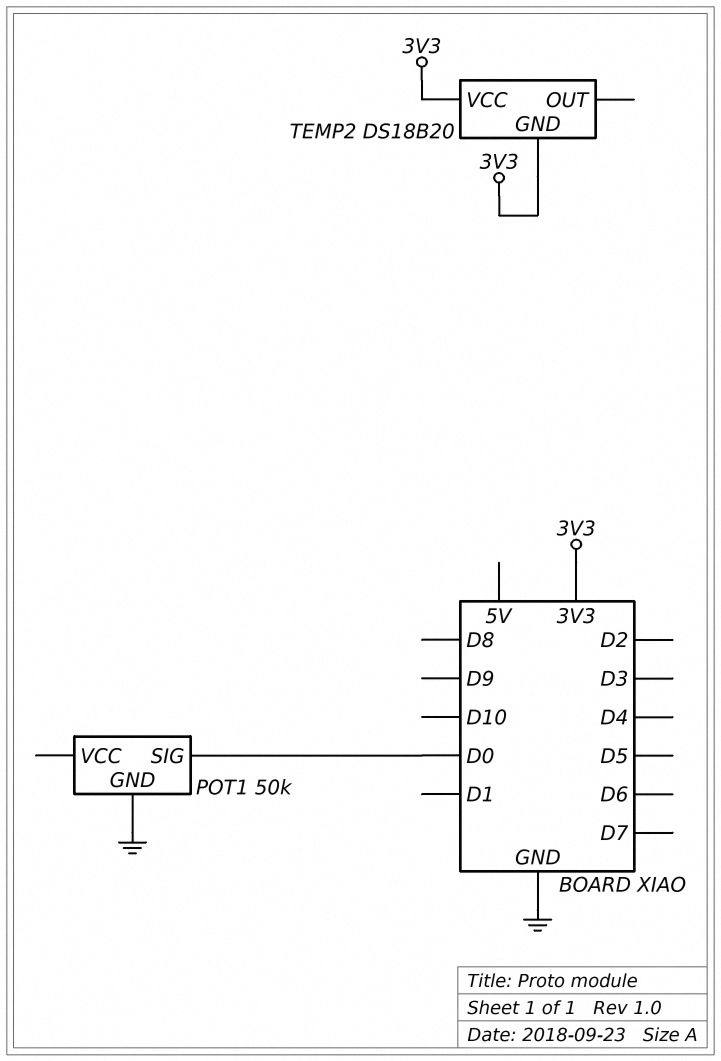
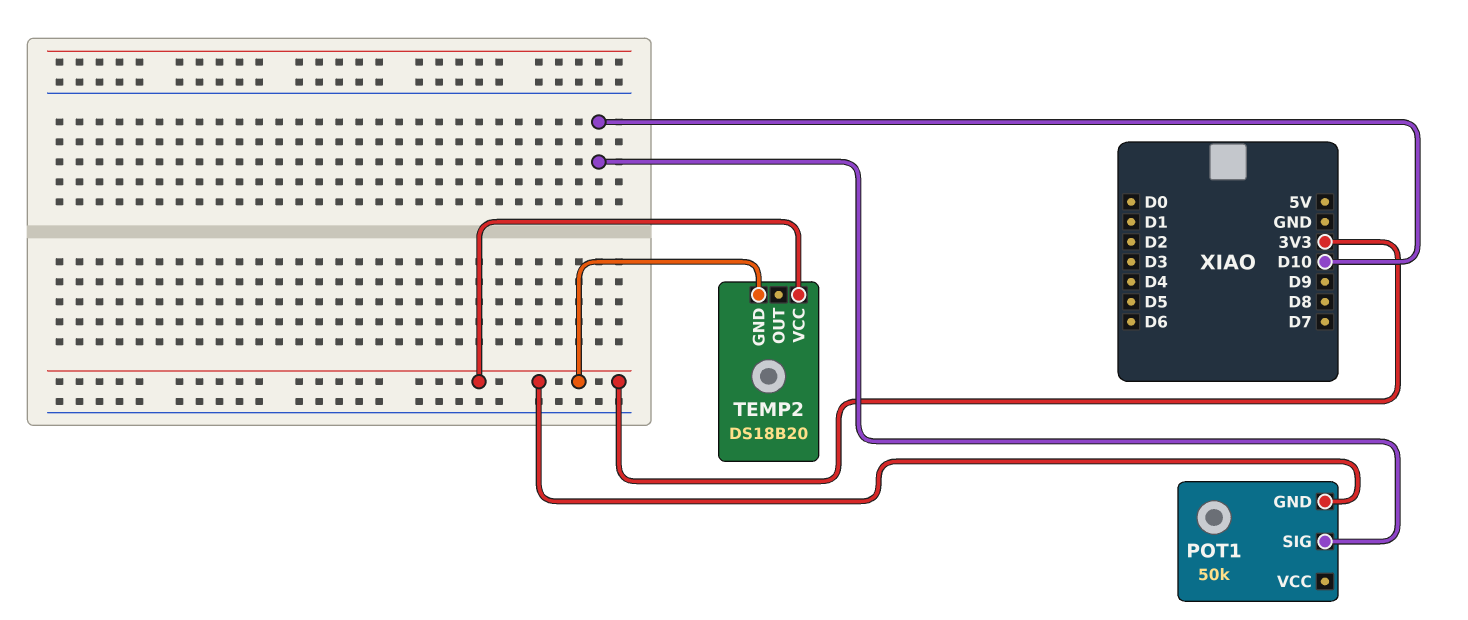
POT1 pin GND: GND -> 3V3
POT1 pin SIG: D0 -> D10

